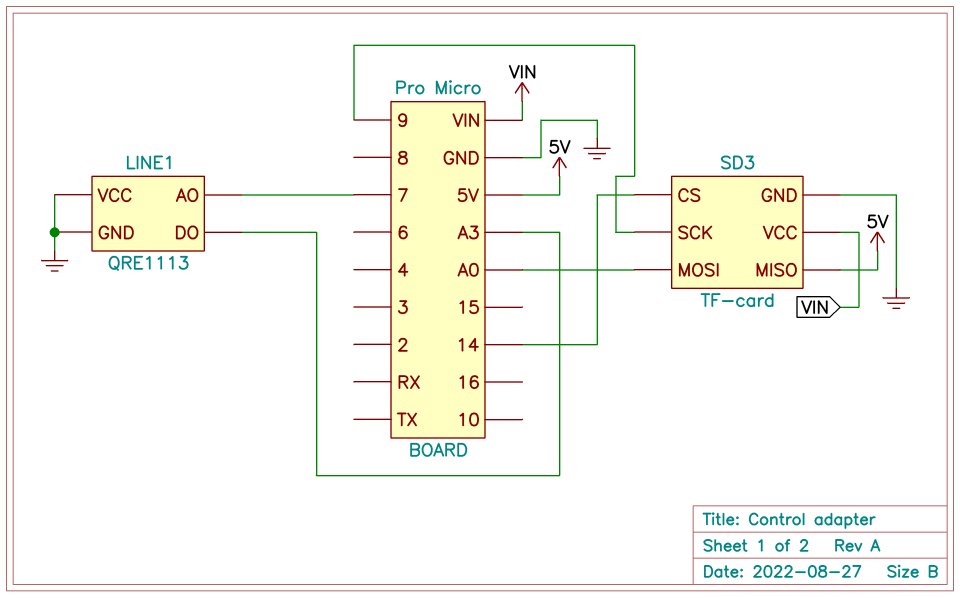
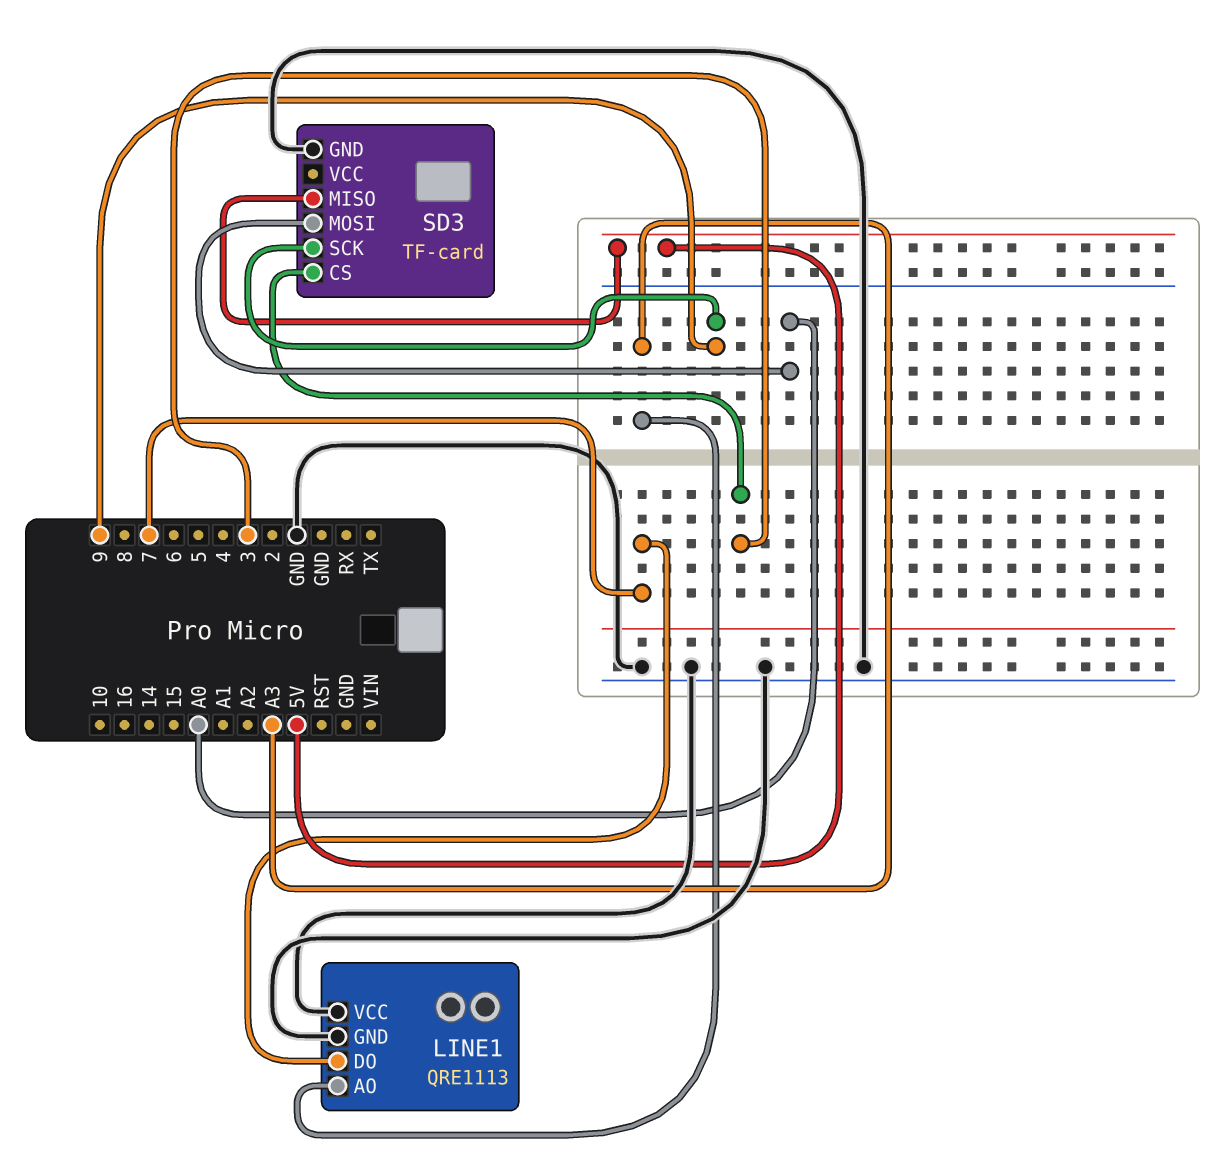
LINE1 pin AO: 7 -> A3
LINE1 pin DO: A3 -> 7
SD3 pin CS: 14 -> 3
SD3 pin VCC: VIN -> none

